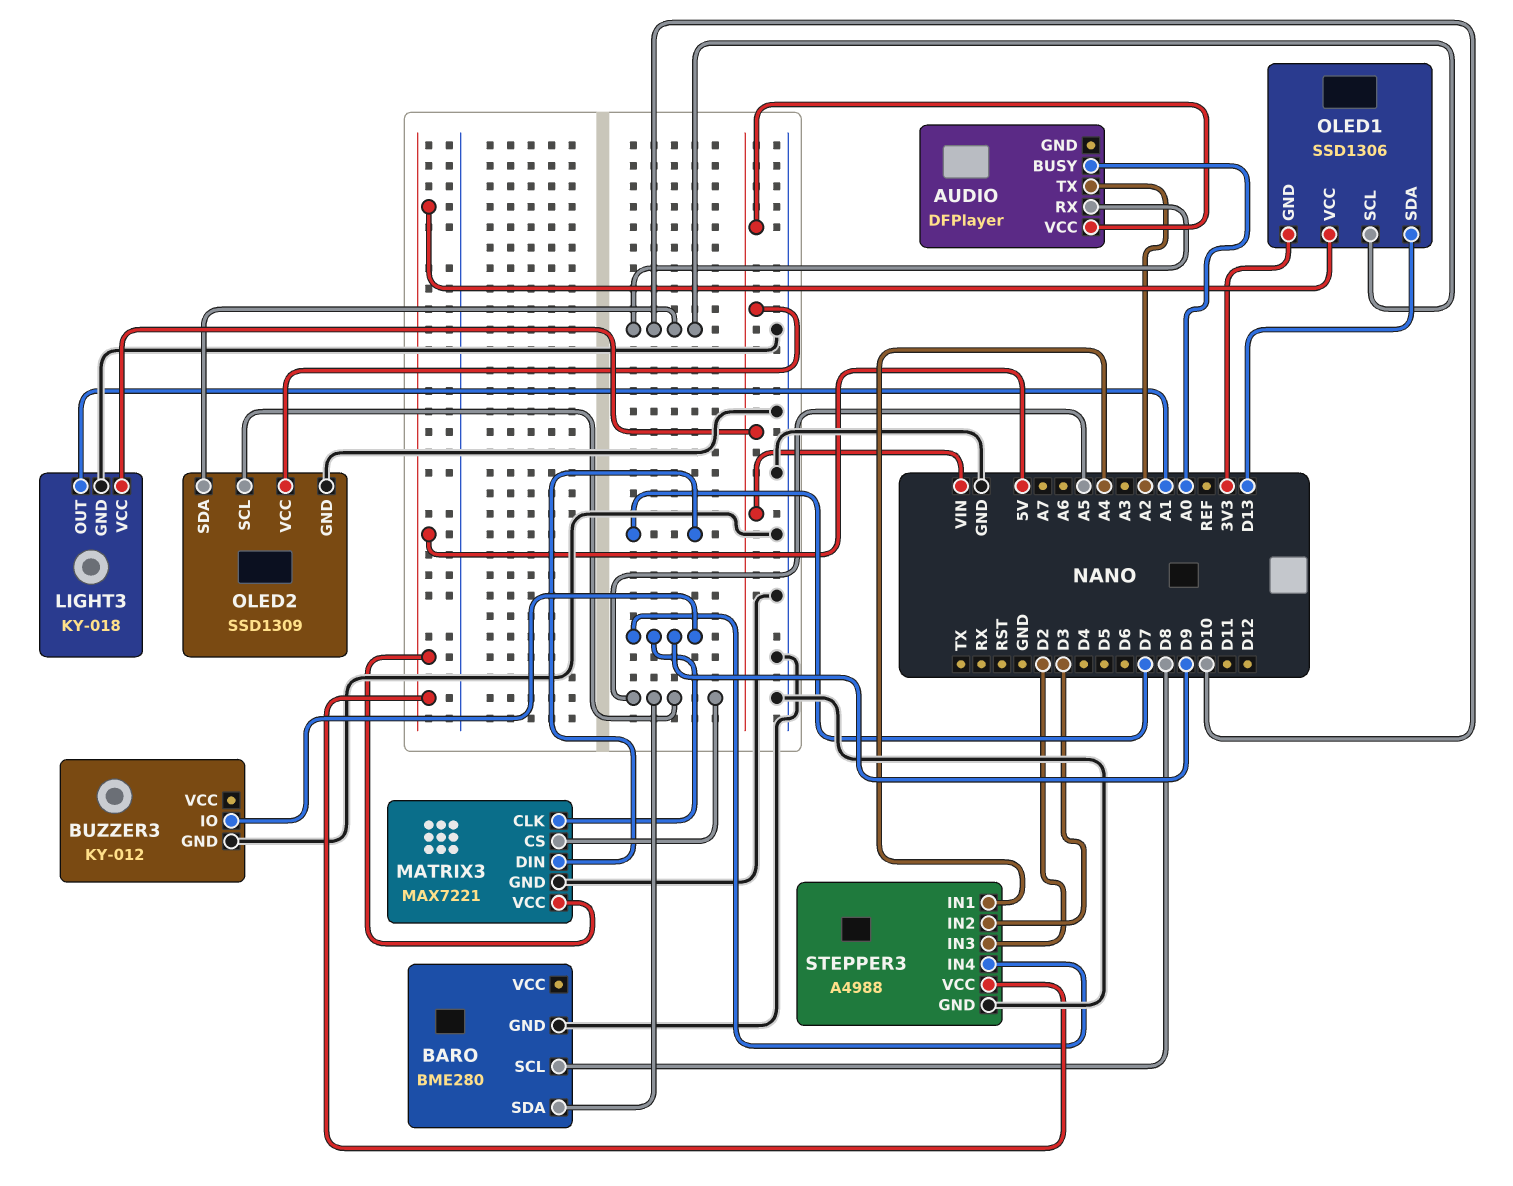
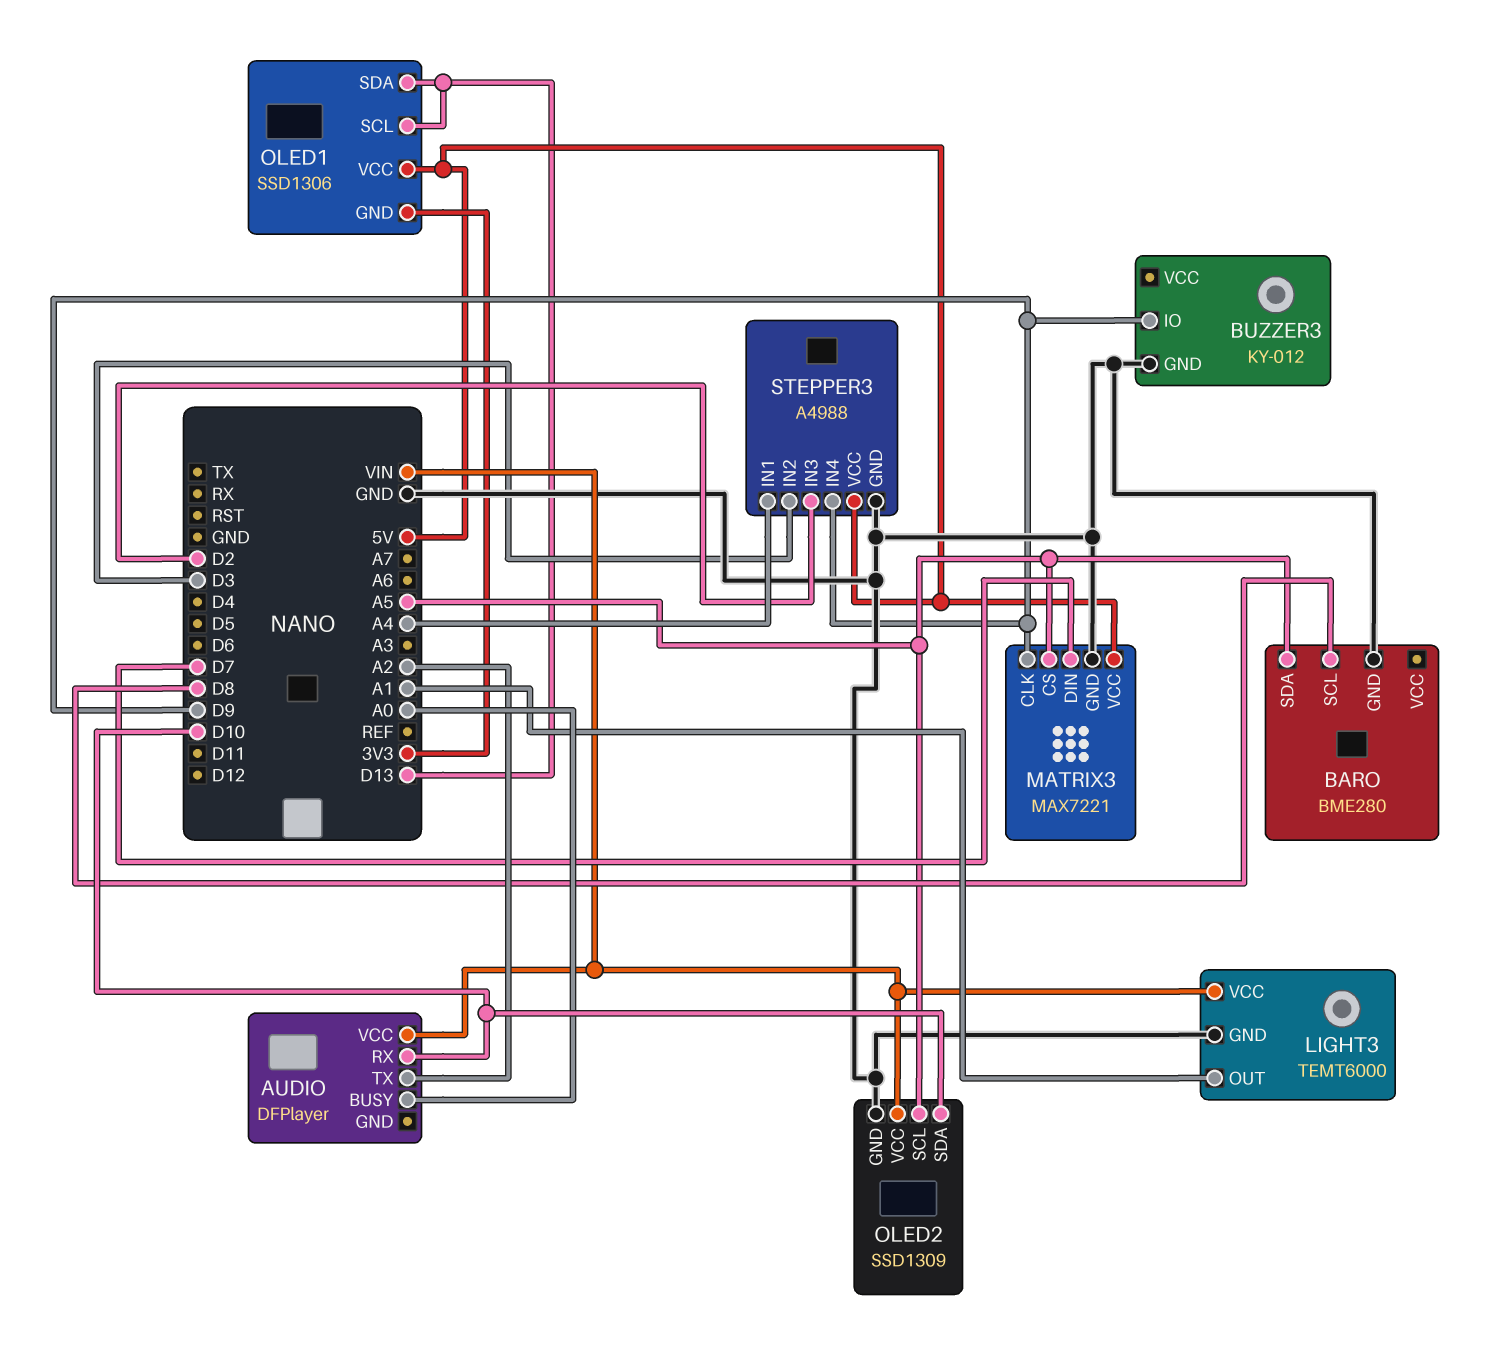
LIGHT3: KY-018 -> TEMT6000
OLED1 pin SCL: D10 -> D13

